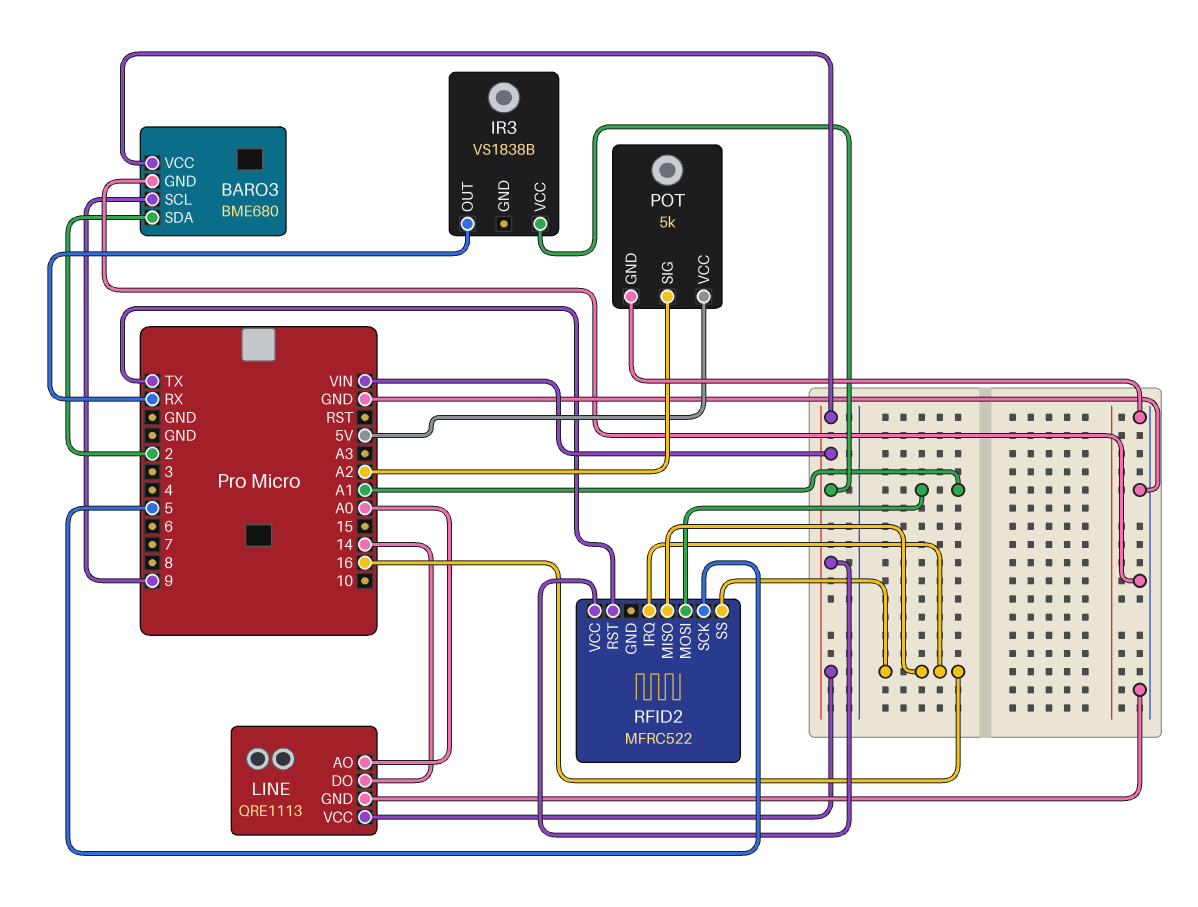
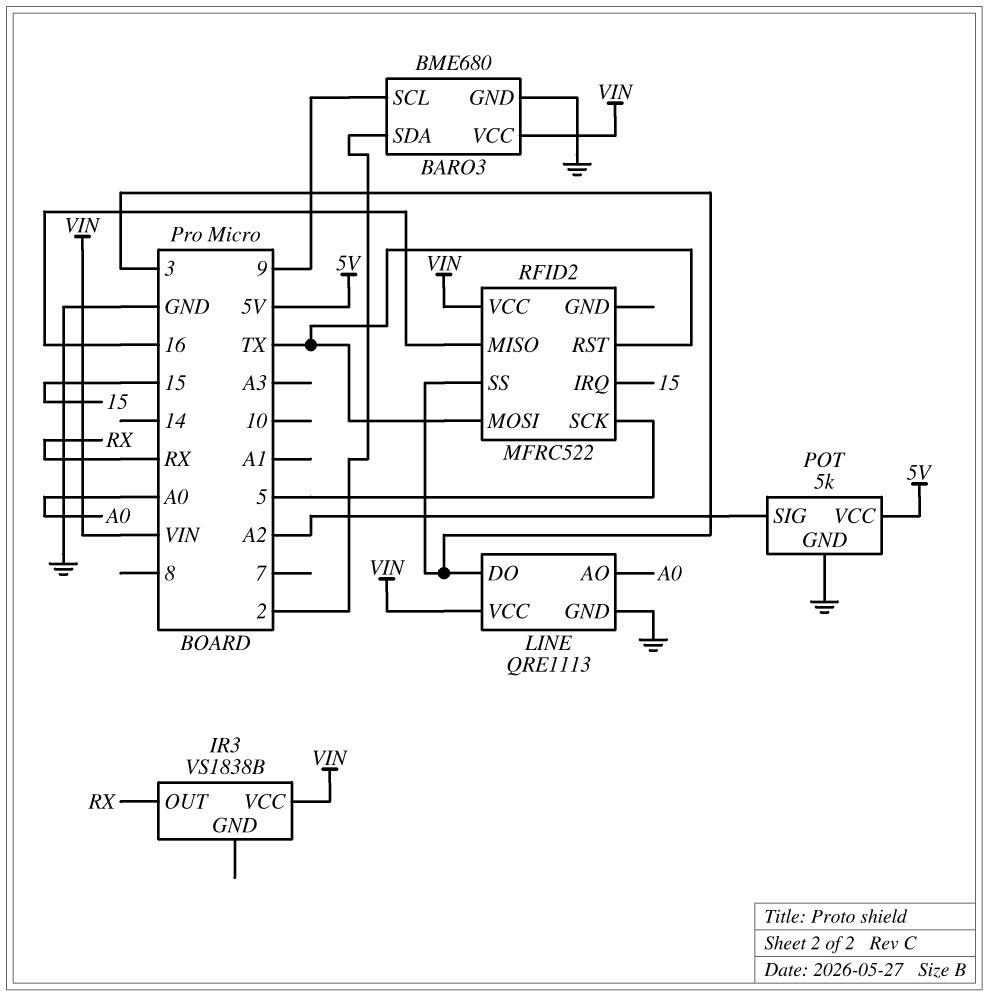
LINE pin DO: 14 -> 3
RFID2 pin IRQ: 16 -> 15
RFID2 pin MOSI: A1 -> TX
RFID2 pin SS: 16 -> 3

